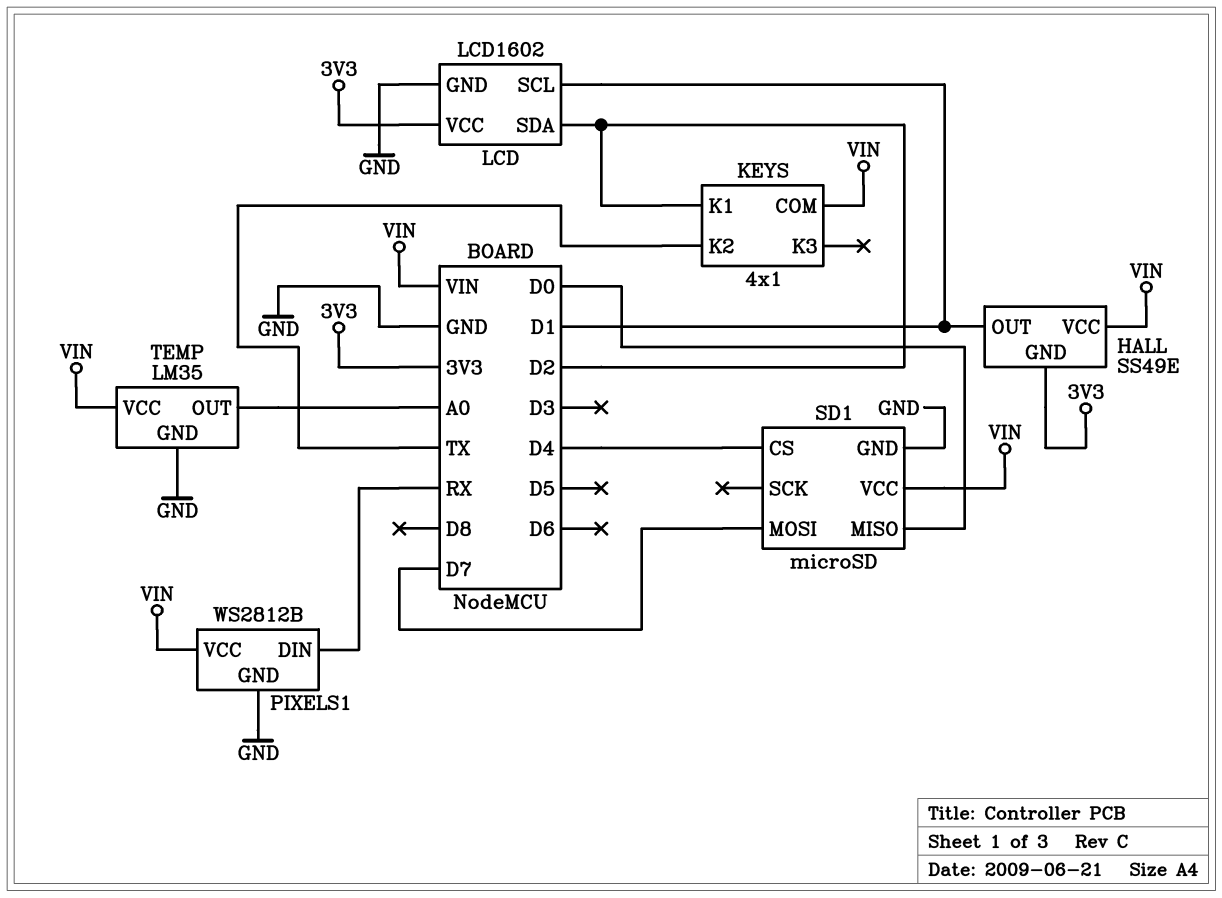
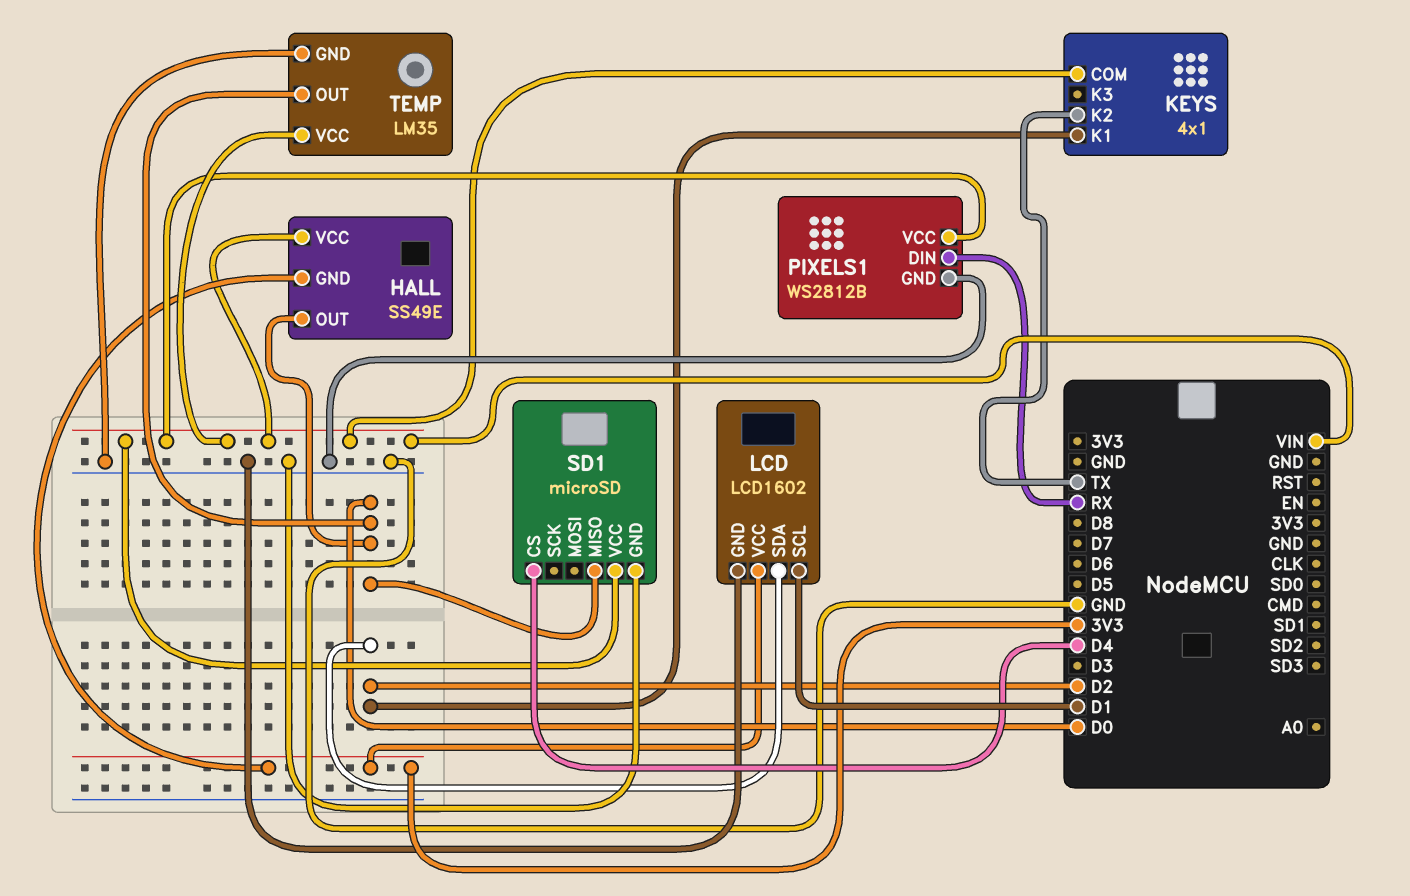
HALL pin OUT: D1 -> D0
SD1 pin MOSI: D7 -> none
TEMP pin OUT: A0 -> D0

